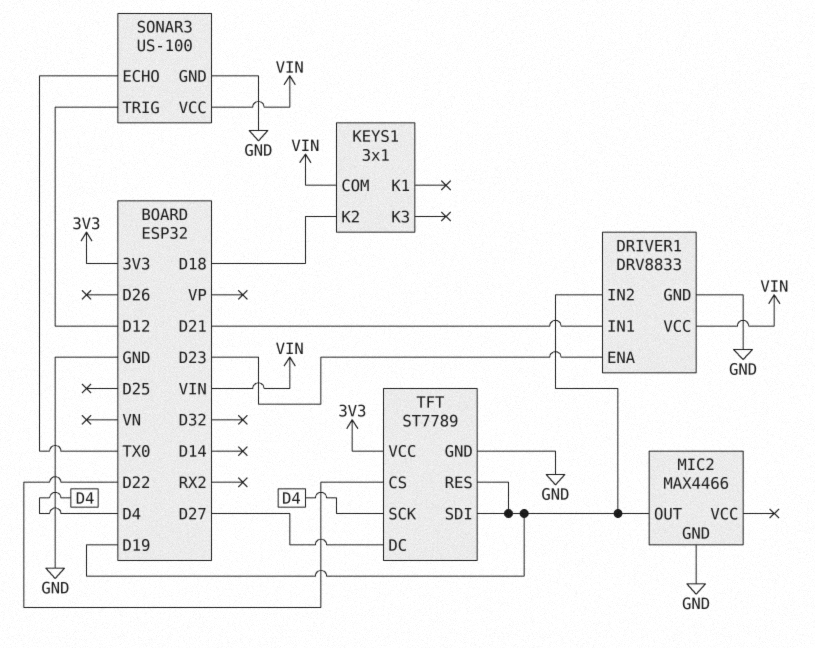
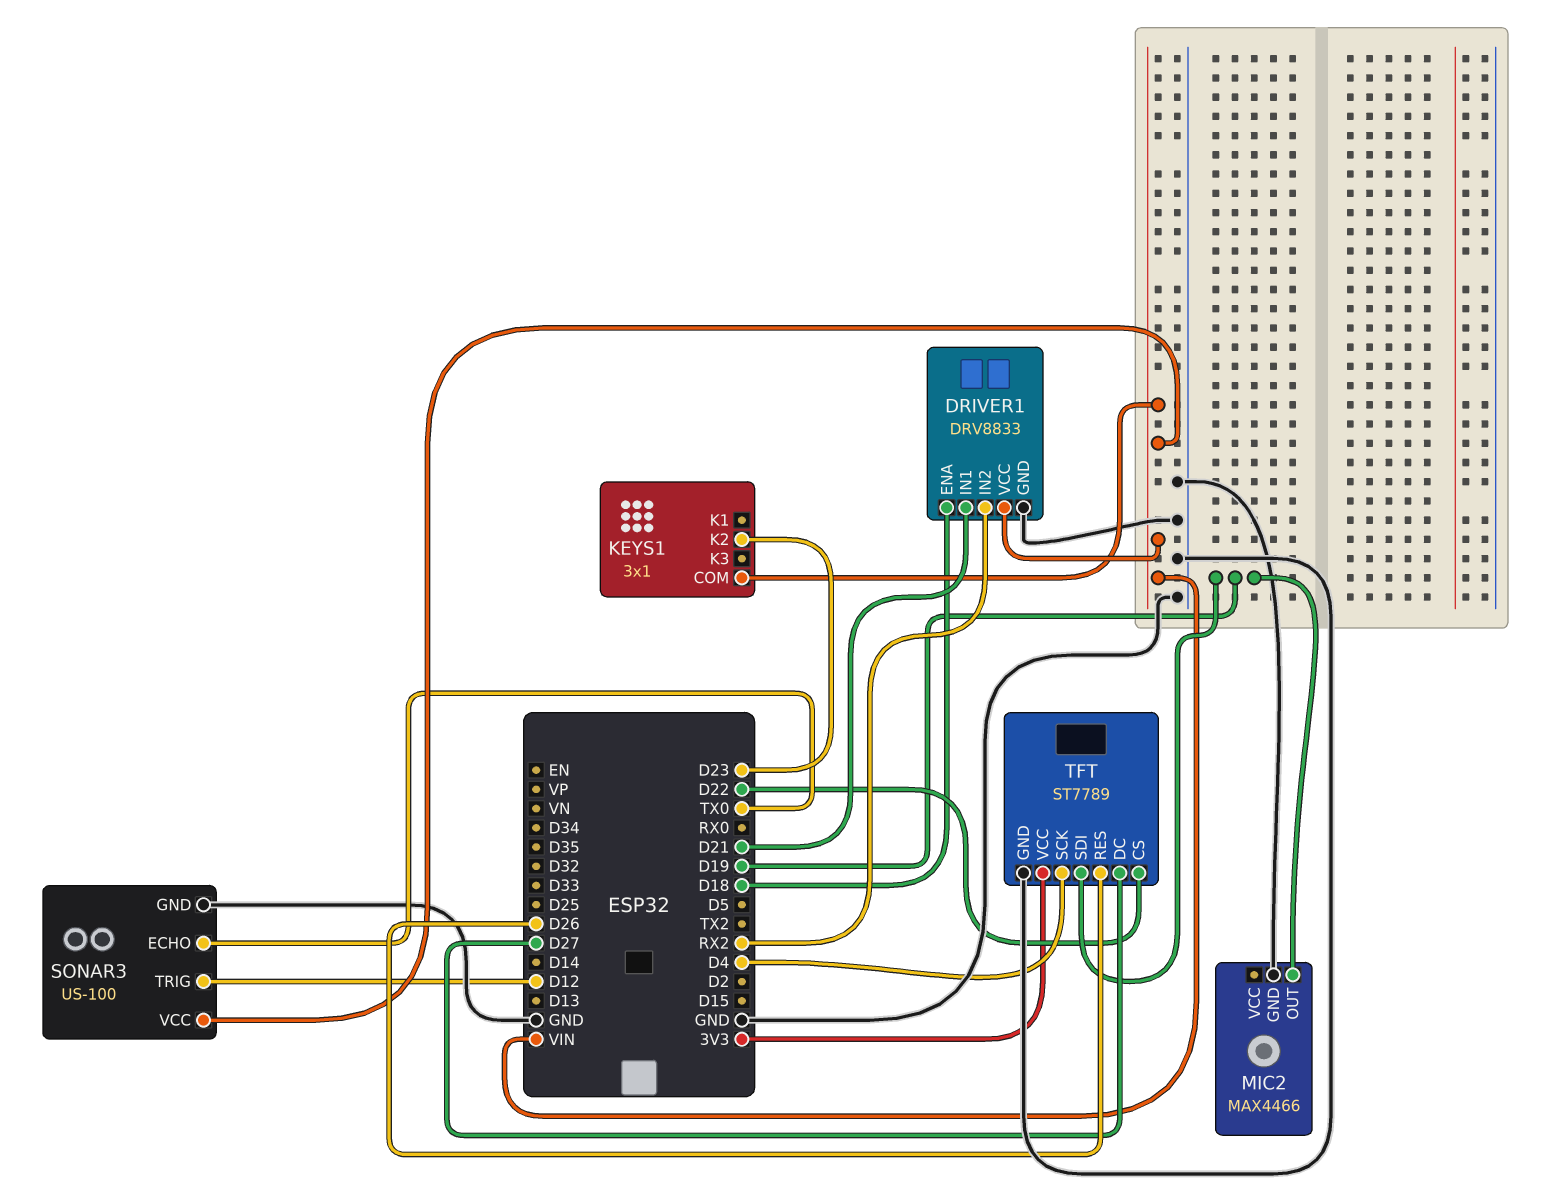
DRIVER1 pin ENA: D23 -> D18
DRIVER1 pin IN2: D19 -> RX2
KEYS1 pin K2: D18 -> D23
TFT pin RES: D19 -> D26

